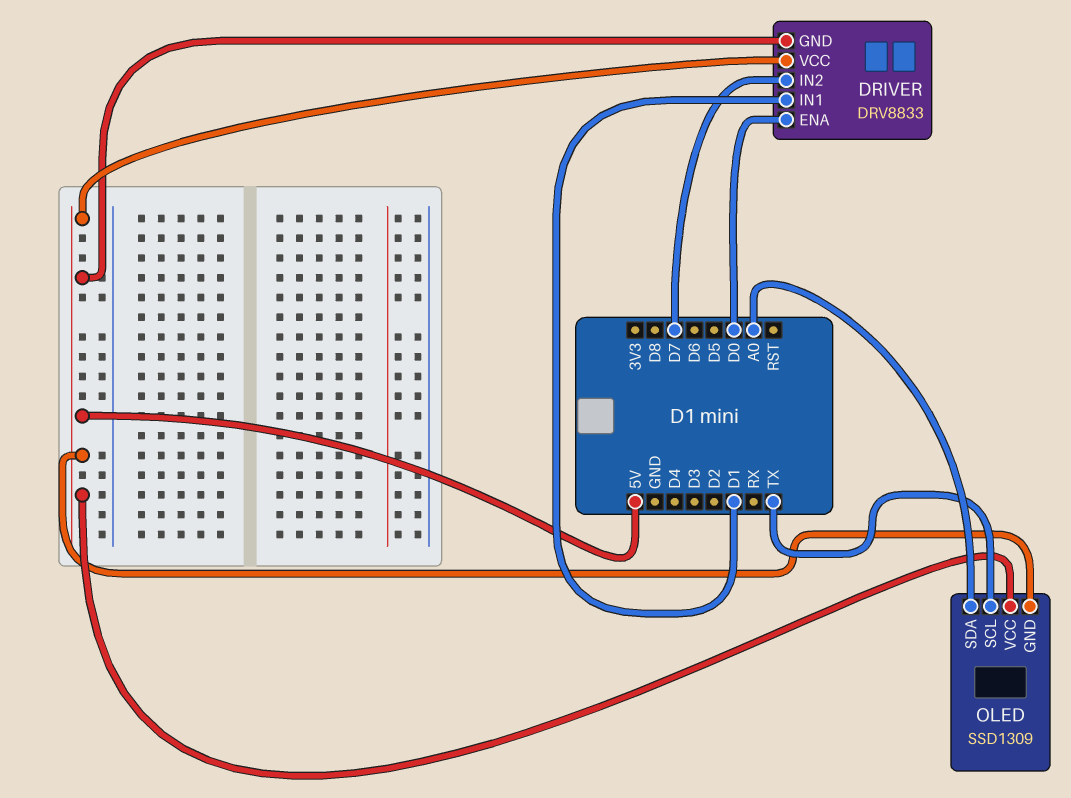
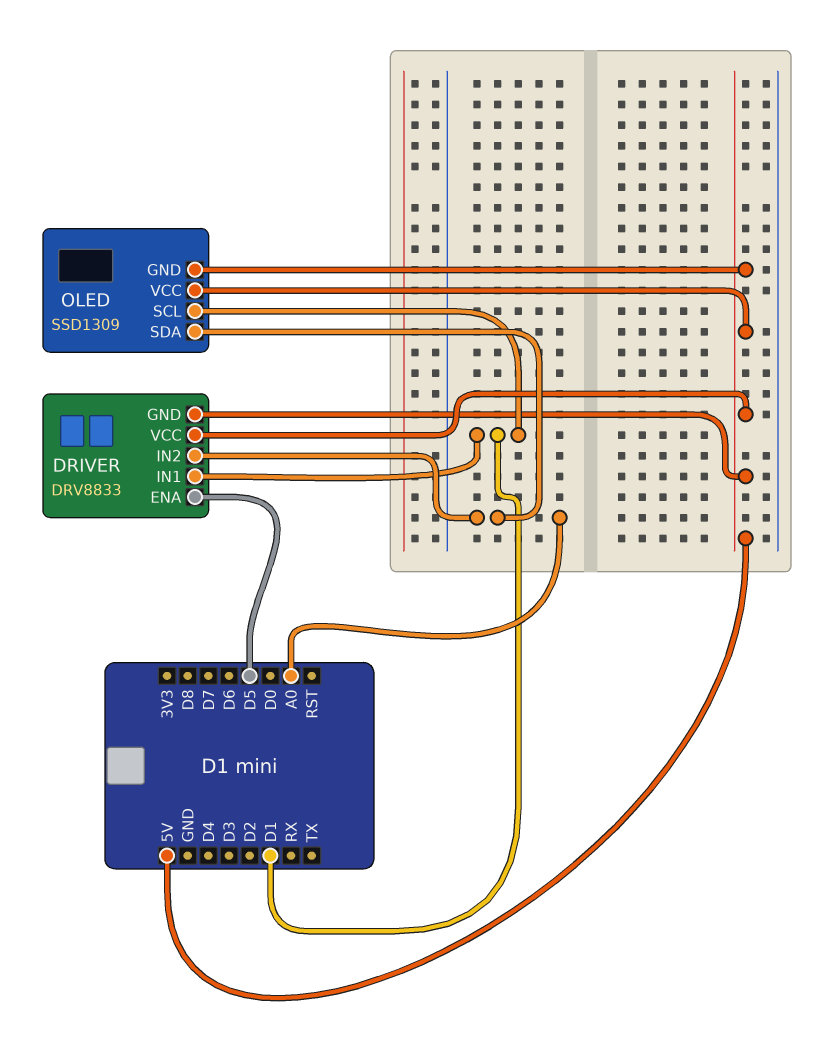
DRIVER pin ENA: D0 -> D5
DRIVER pin IN2: D7 -> A0
OLED pin SCL: TX -> D1

